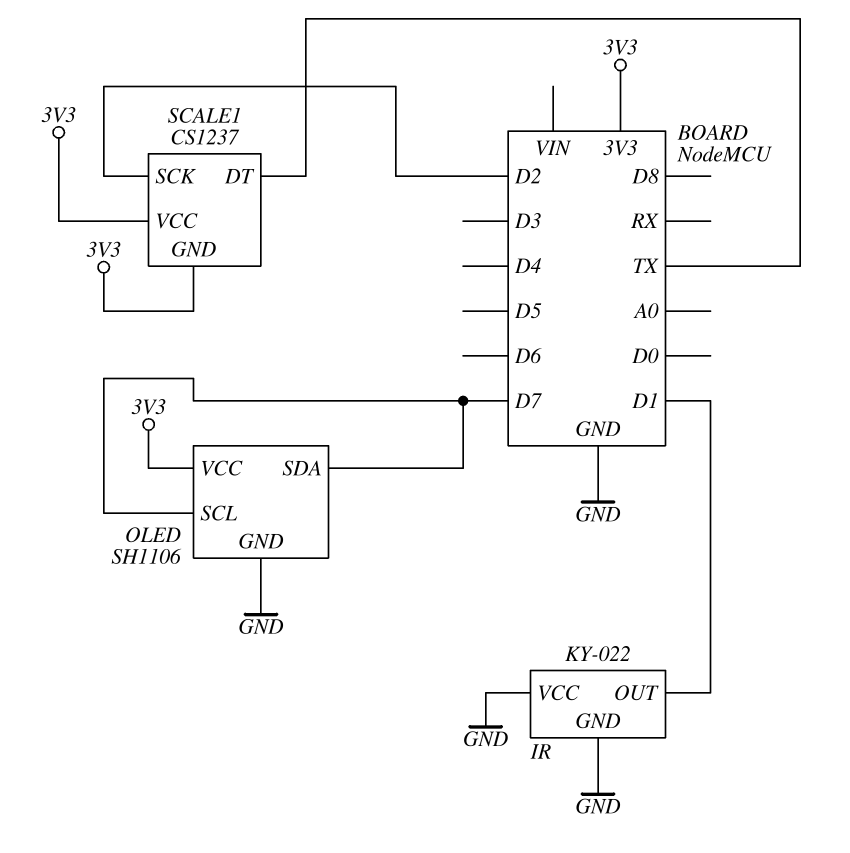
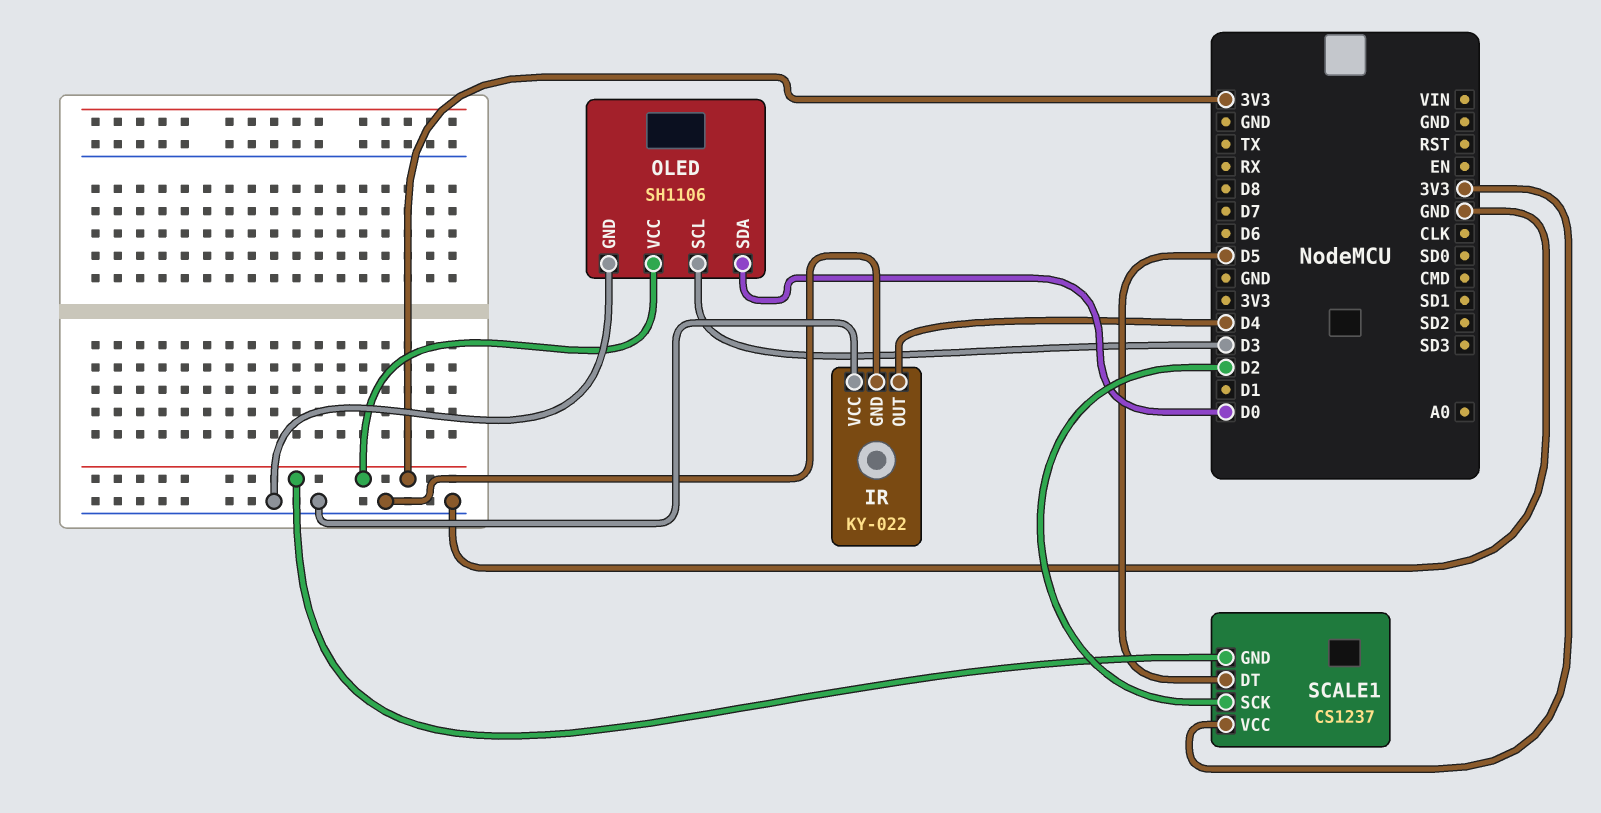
IR pin OUT: D1 -> D4
OLED pin SCL: D7 -> D3
OLED pin SDA: D7 -> D0
SCALE1 pin DT: TX -> D5

